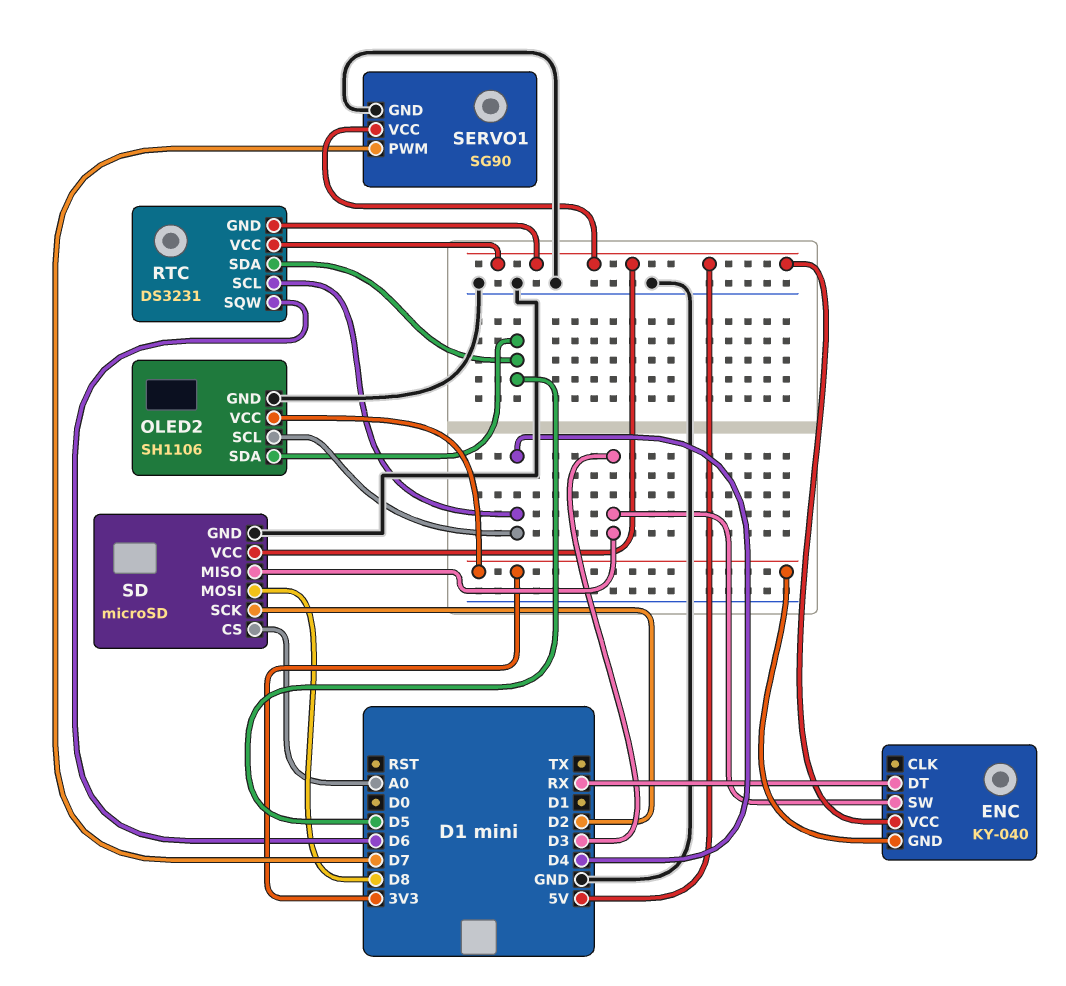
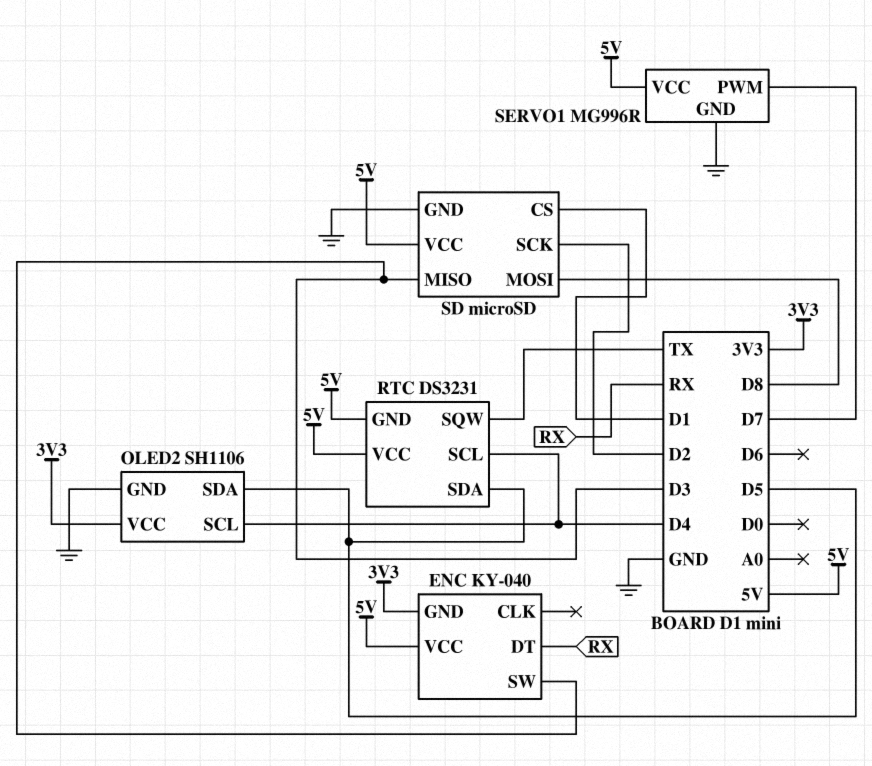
RTC pin SQW: D6 -> TX
SD pin CS: A0 -> D1
SERVO1: SG90 -> MG996R

